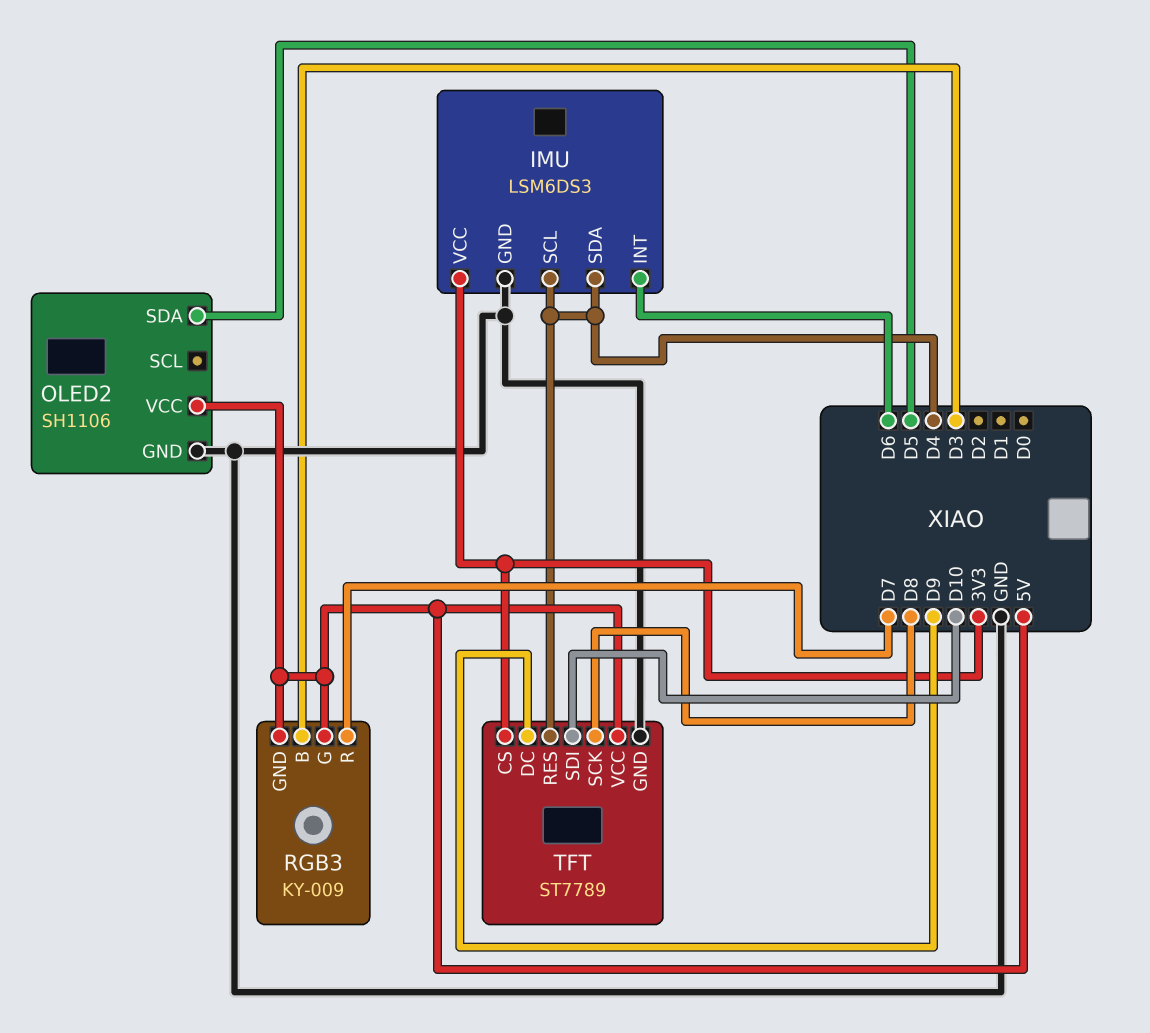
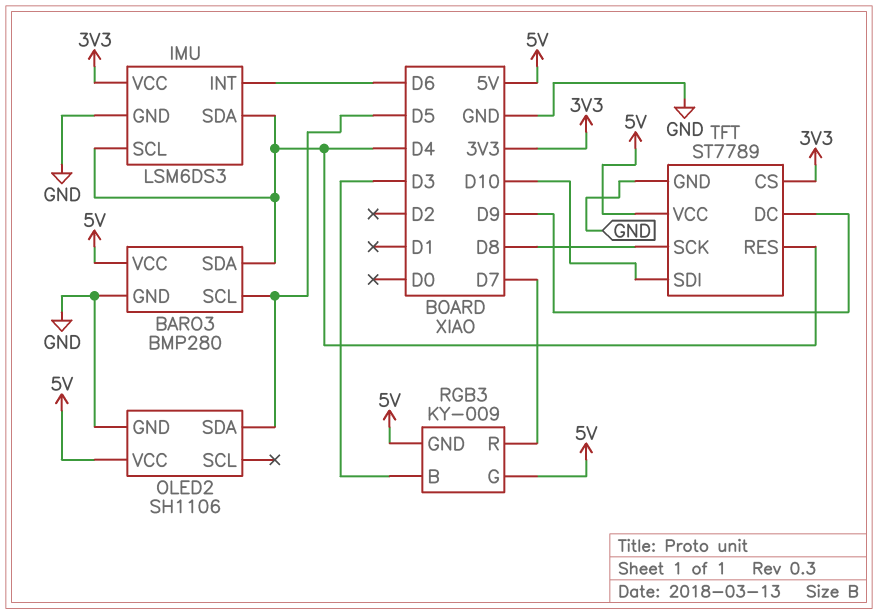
BARO3: none -> BMP280
BARO3 pin GND: none -> GND
BARO3 pin SCL: none -> D5
BARO3 pin SDA: none -> D4
BARO3 pin VCC: none -> 5V

